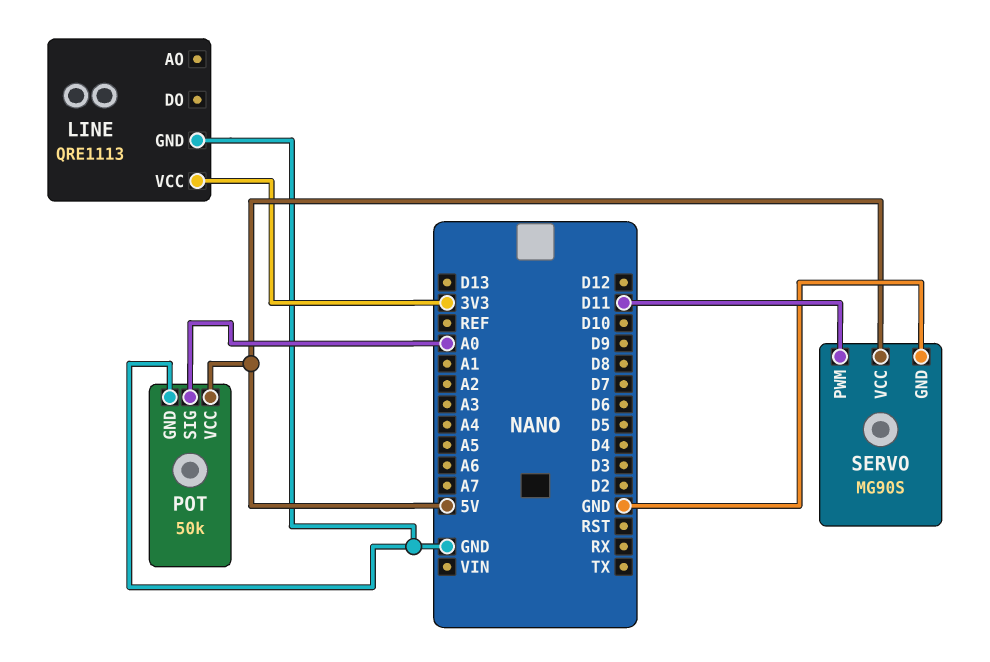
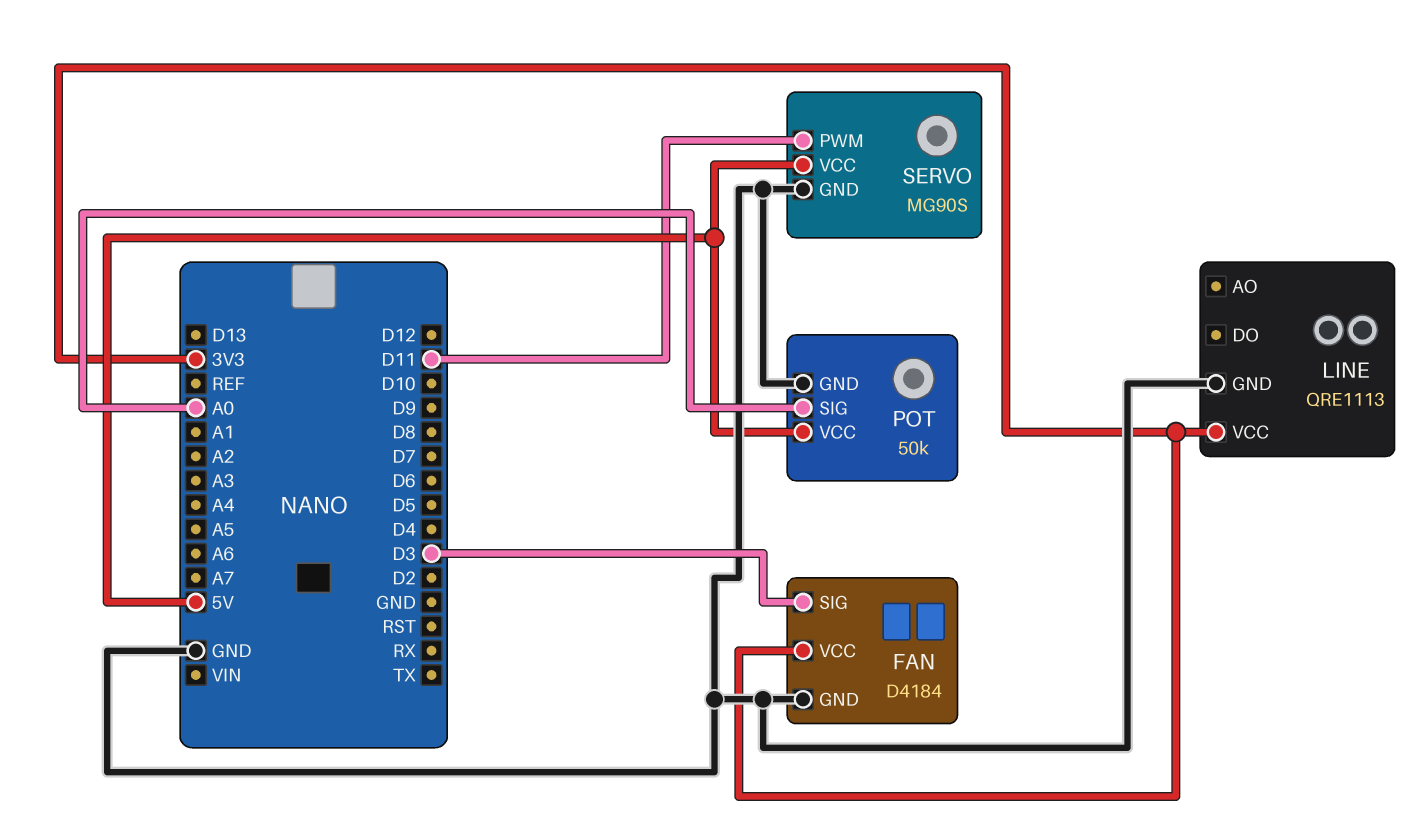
FAN: none -> D4184
FAN pin GND: none -> GND
FAN pin SIG: none -> D3
FAN pin VCC: none -> 3V3

